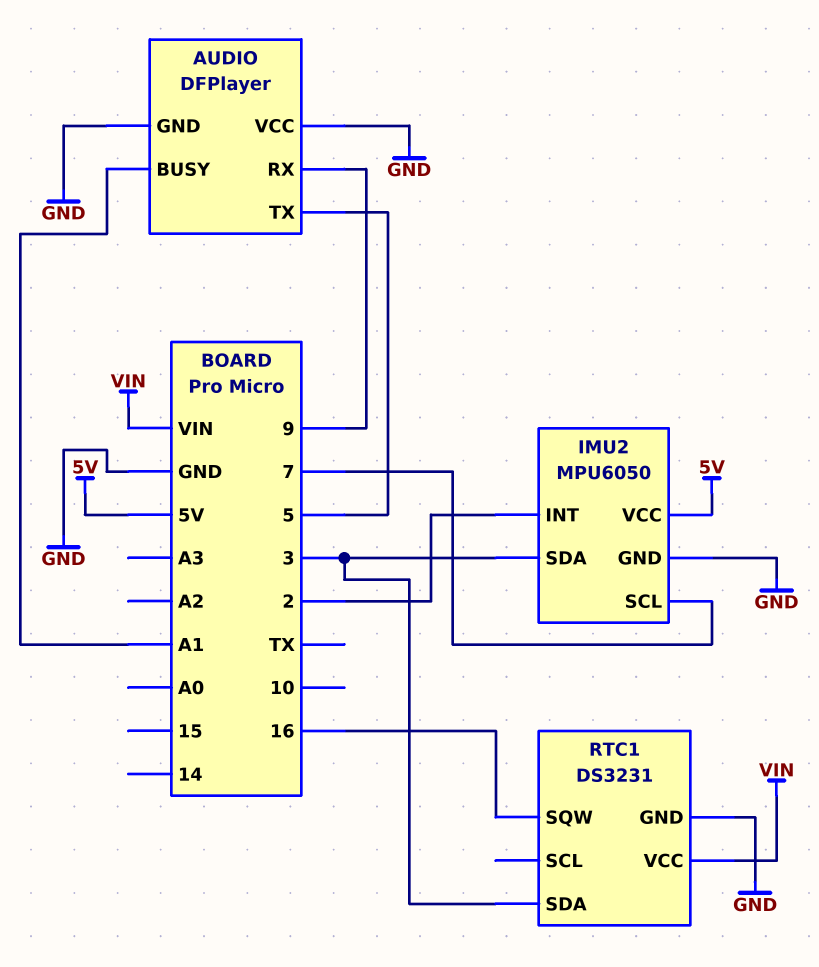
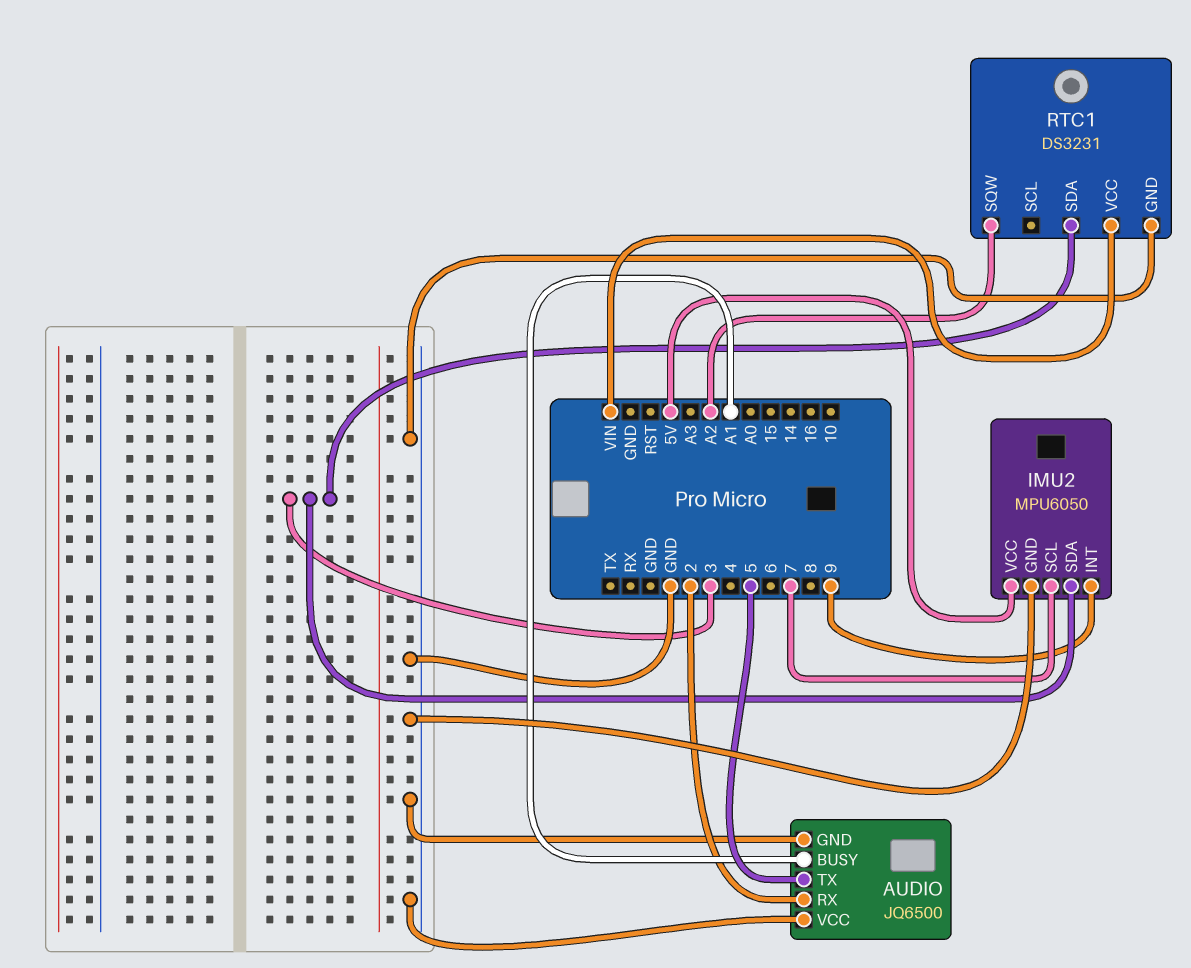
AUDIO: DFPlayer -> JQ6500
AUDIO pin RX: 9 -> 2
IMU2 pin INT: 2 -> 9
RTC1 pin SQW: 16 -> A2

